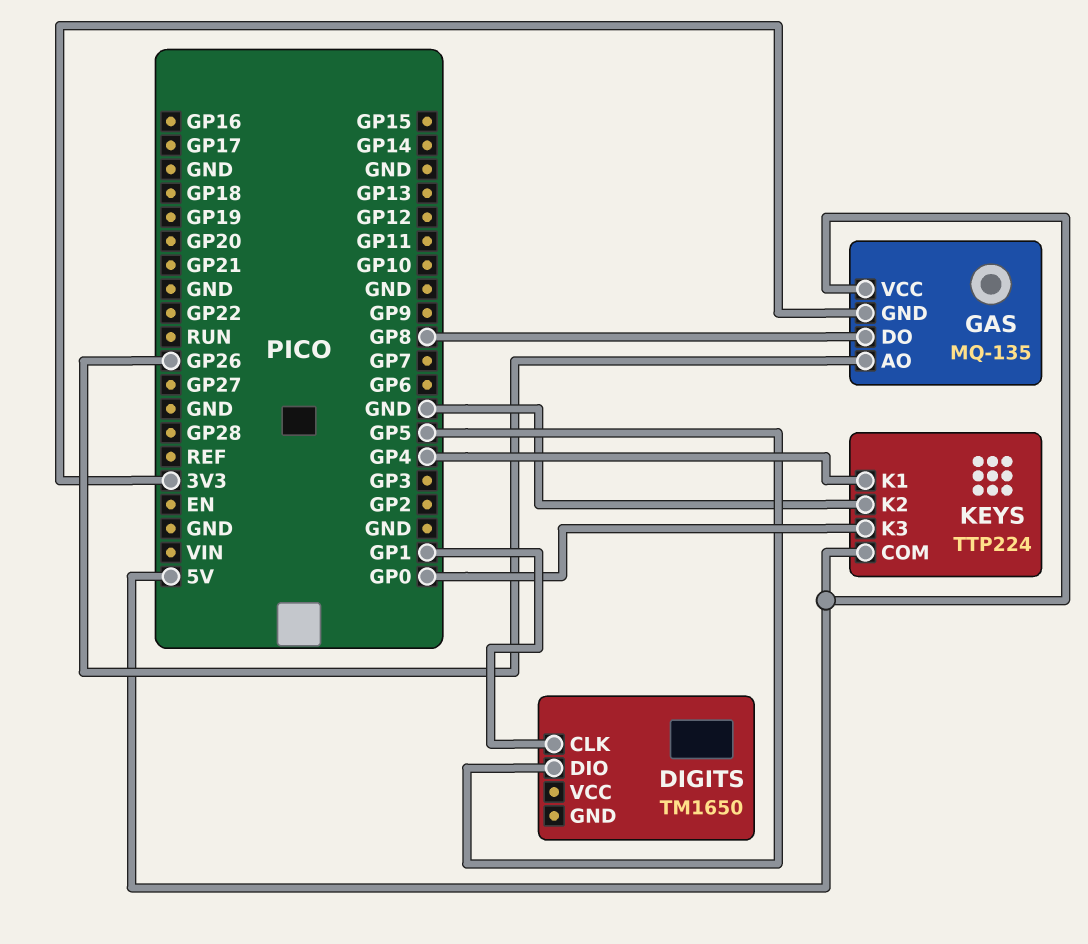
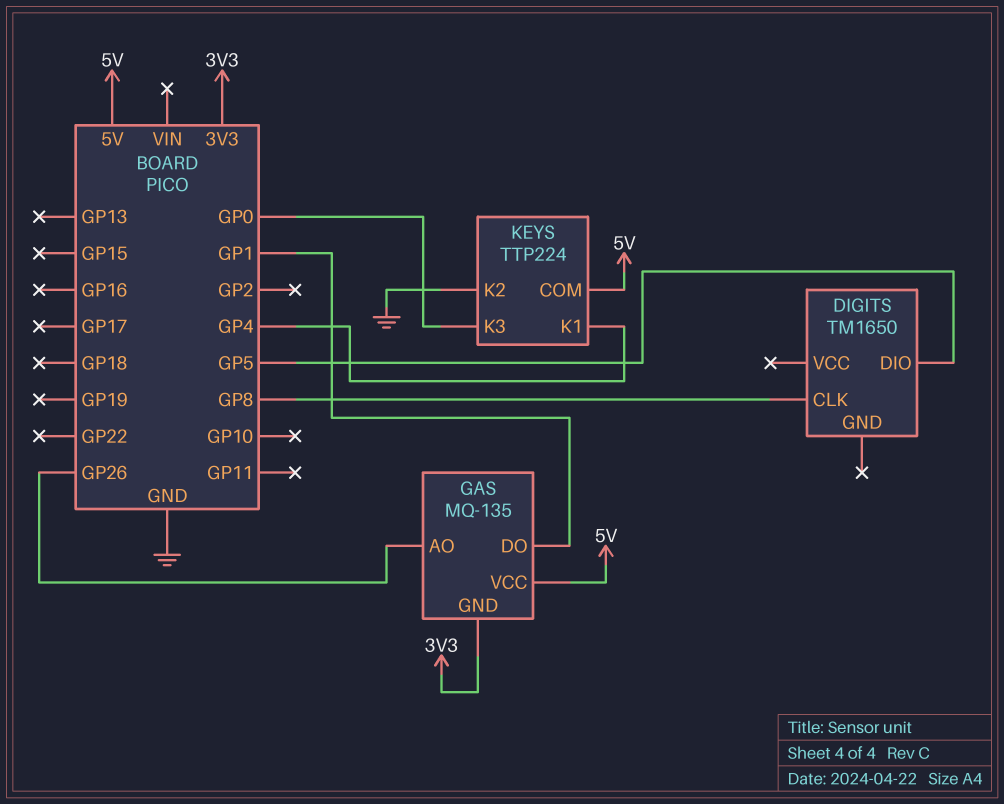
DIGITS pin CLK: GP1 -> GP8
GAS pin DO: GP8 -> GP1

